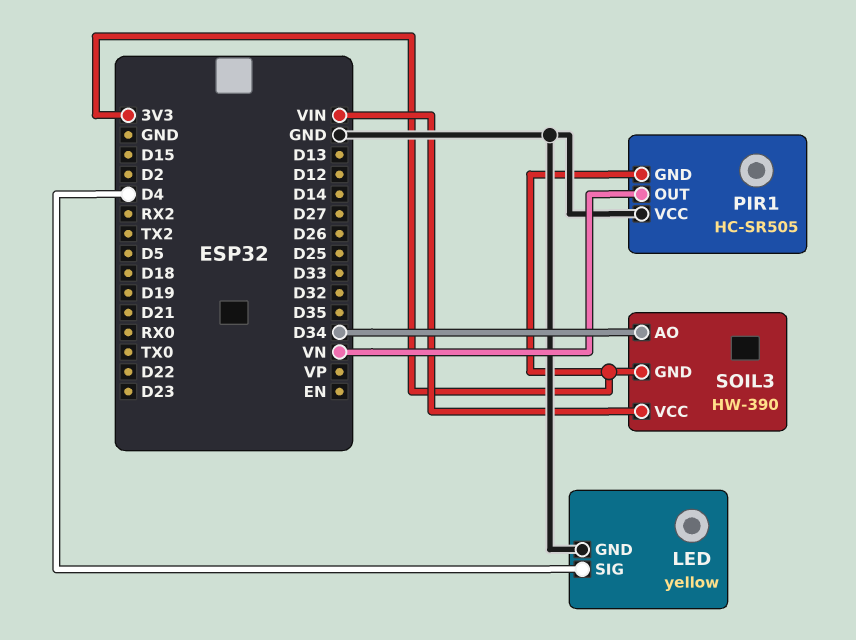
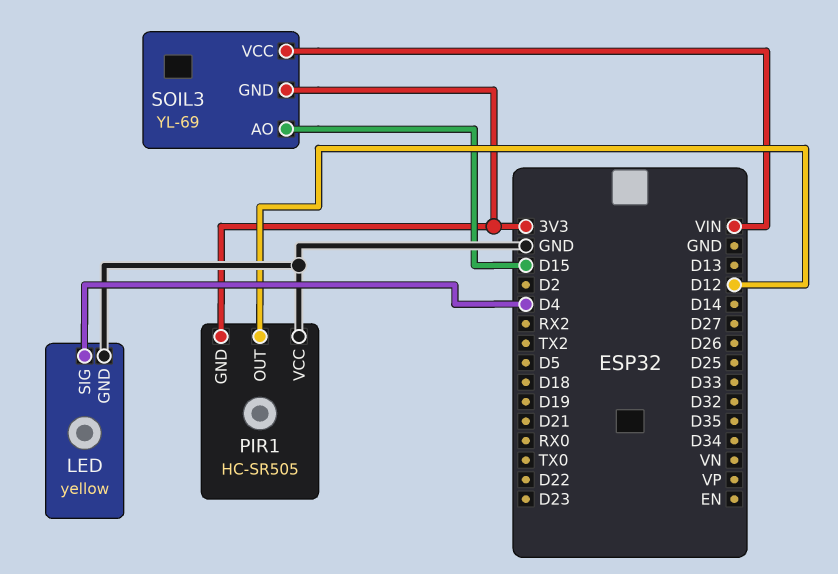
PIR1 pin OUT: VN -> D12
SOIL3: HW-390 -> YL-69
SOIL3 pin AO: D34 -> D15

